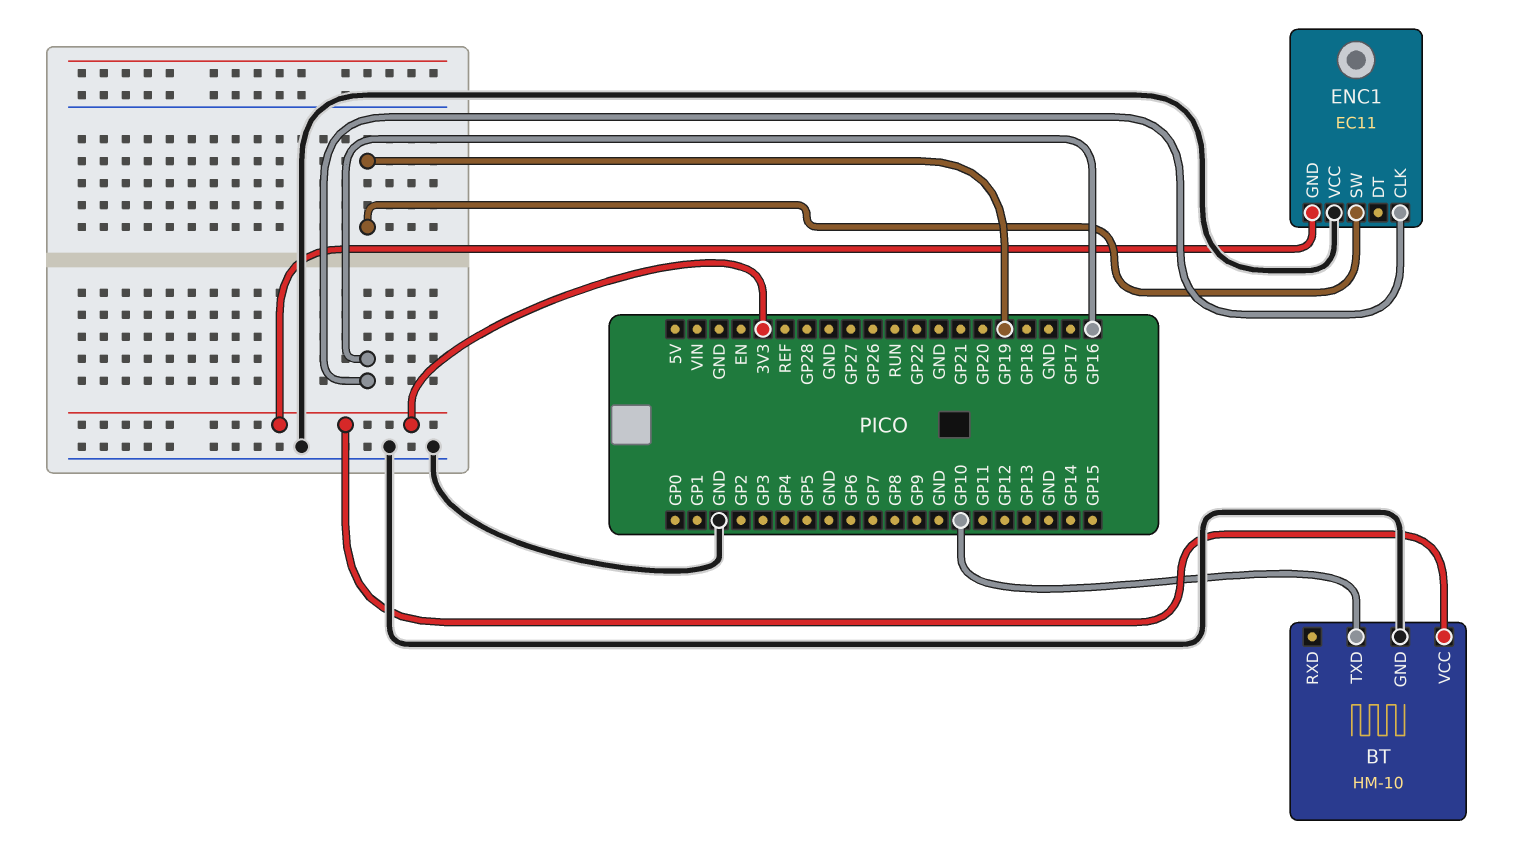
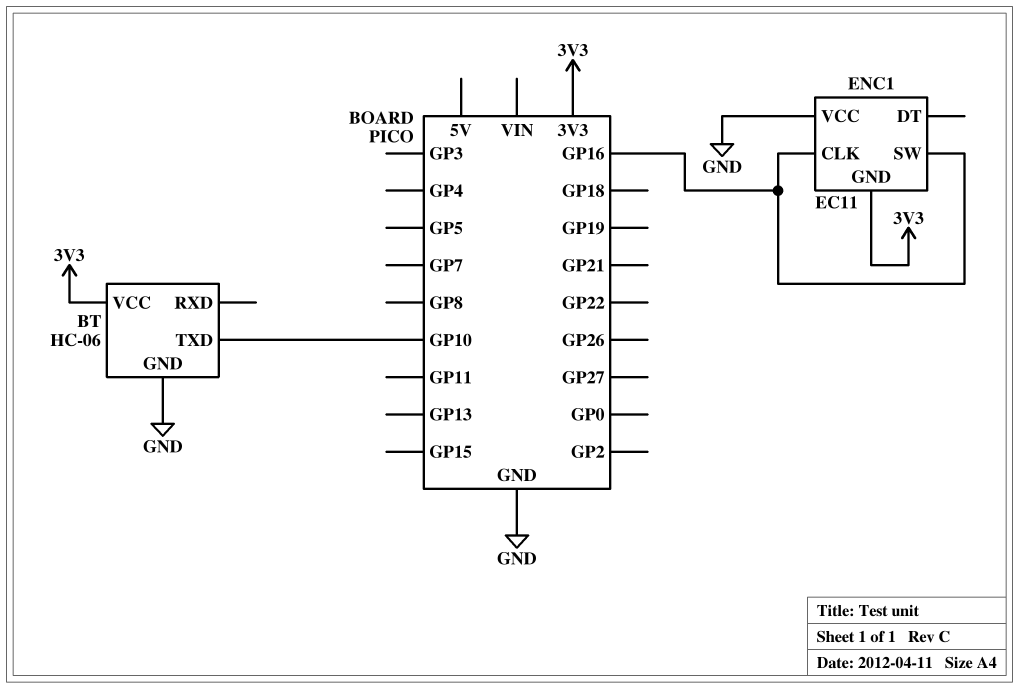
BT: HM-10 -> HC-06
ENC1 pin SW: GP19 -> GP16

